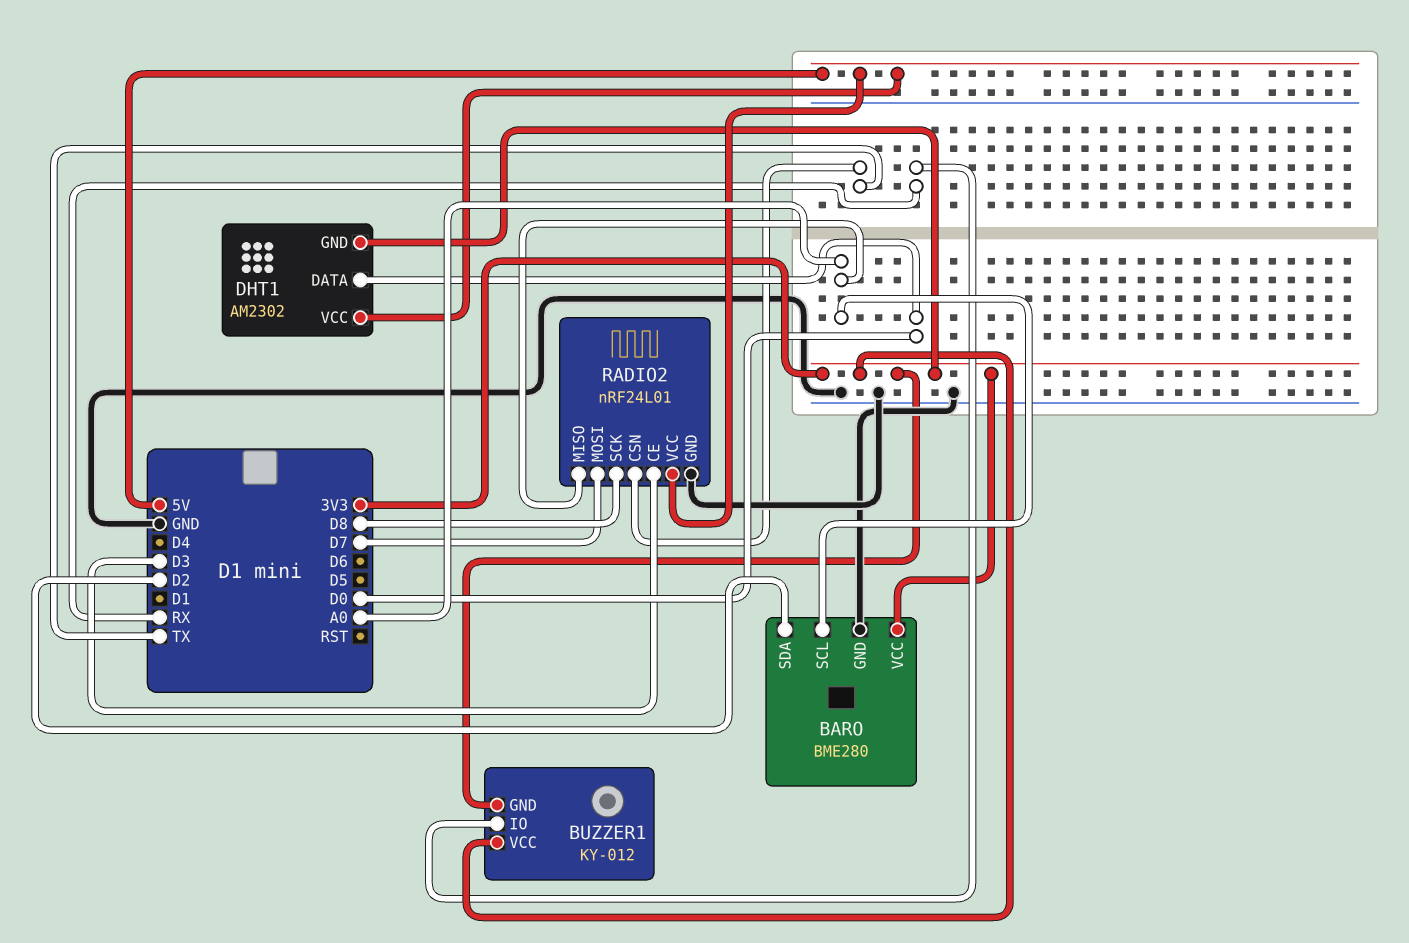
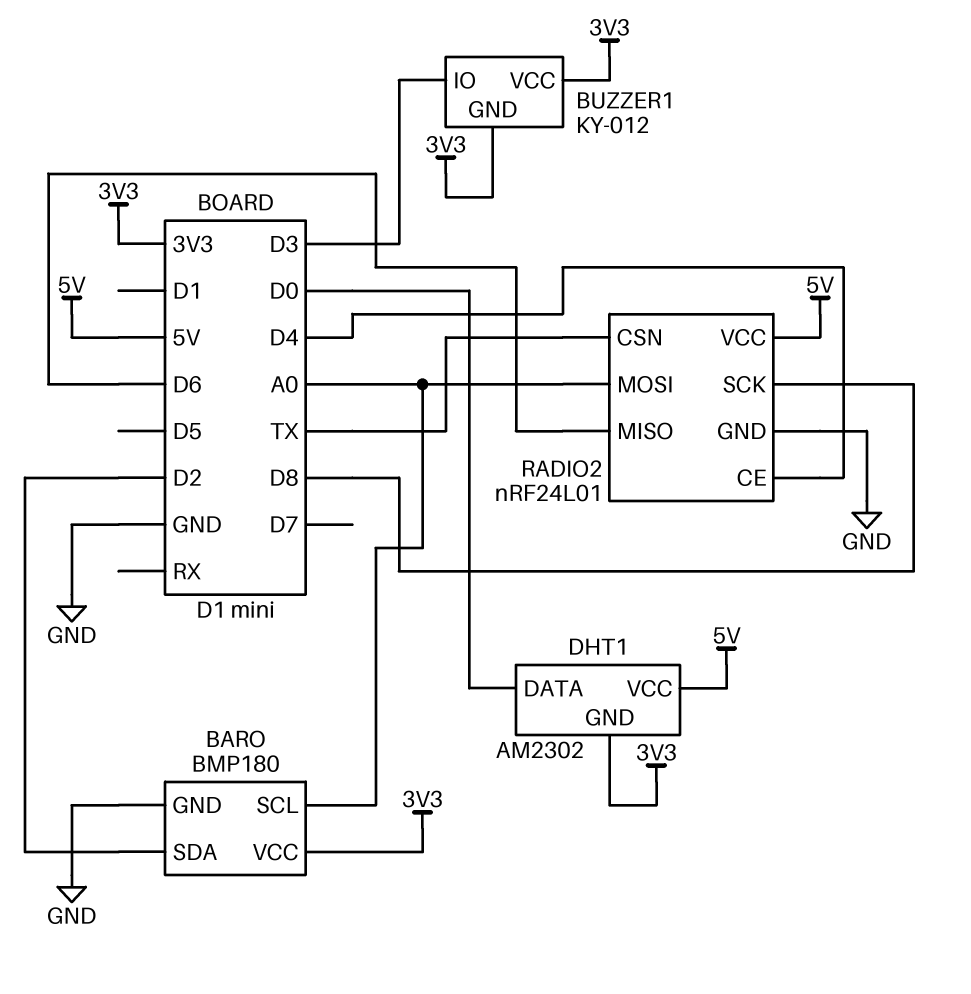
BARO: BME280 -> BMP180
BUZZER1 pin IO: RX -> D3
RADIO2 pin CE: D3 -> D4
RADIO2 pin MISO: A0 -> D6
RADIO2 pin MOSI: D7 -> A0

